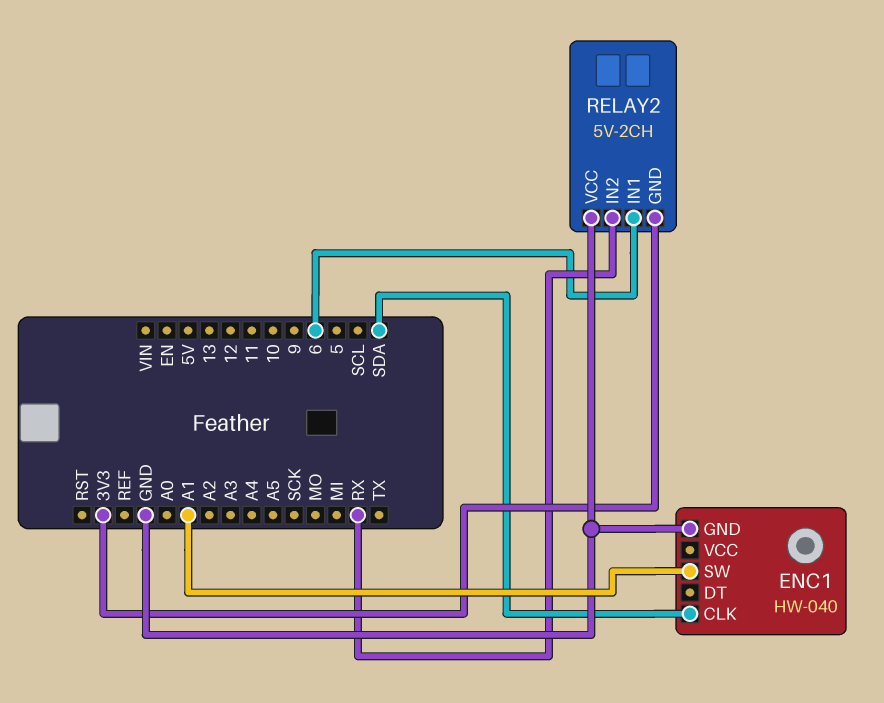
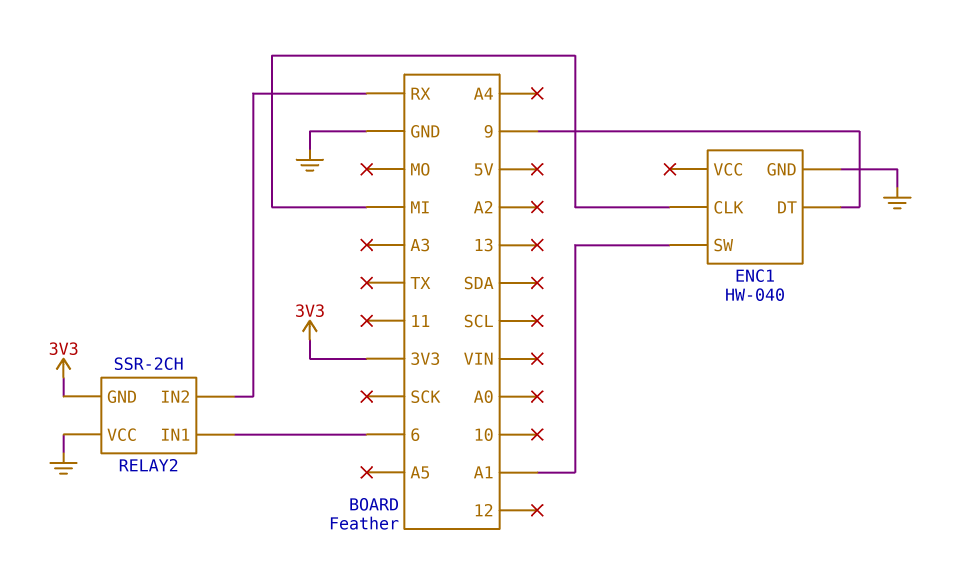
ENC1 pin CLK: SDA -> MI
ENC1 pin DT: none -> 9
RELAY2: 5V-2CH -> SSR-2CH

